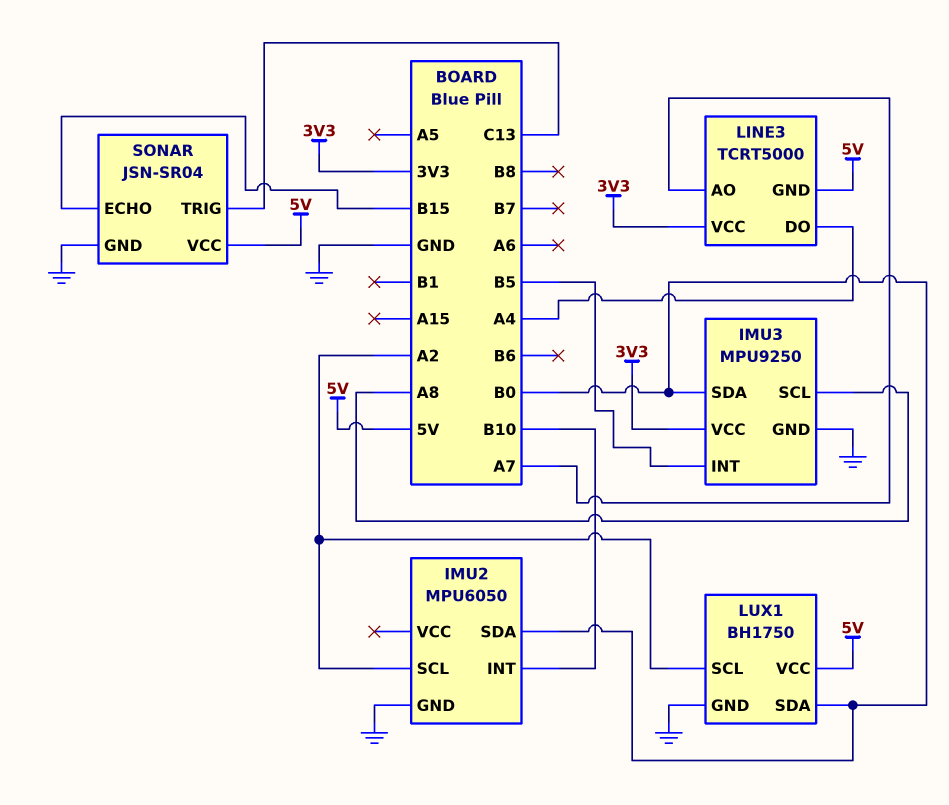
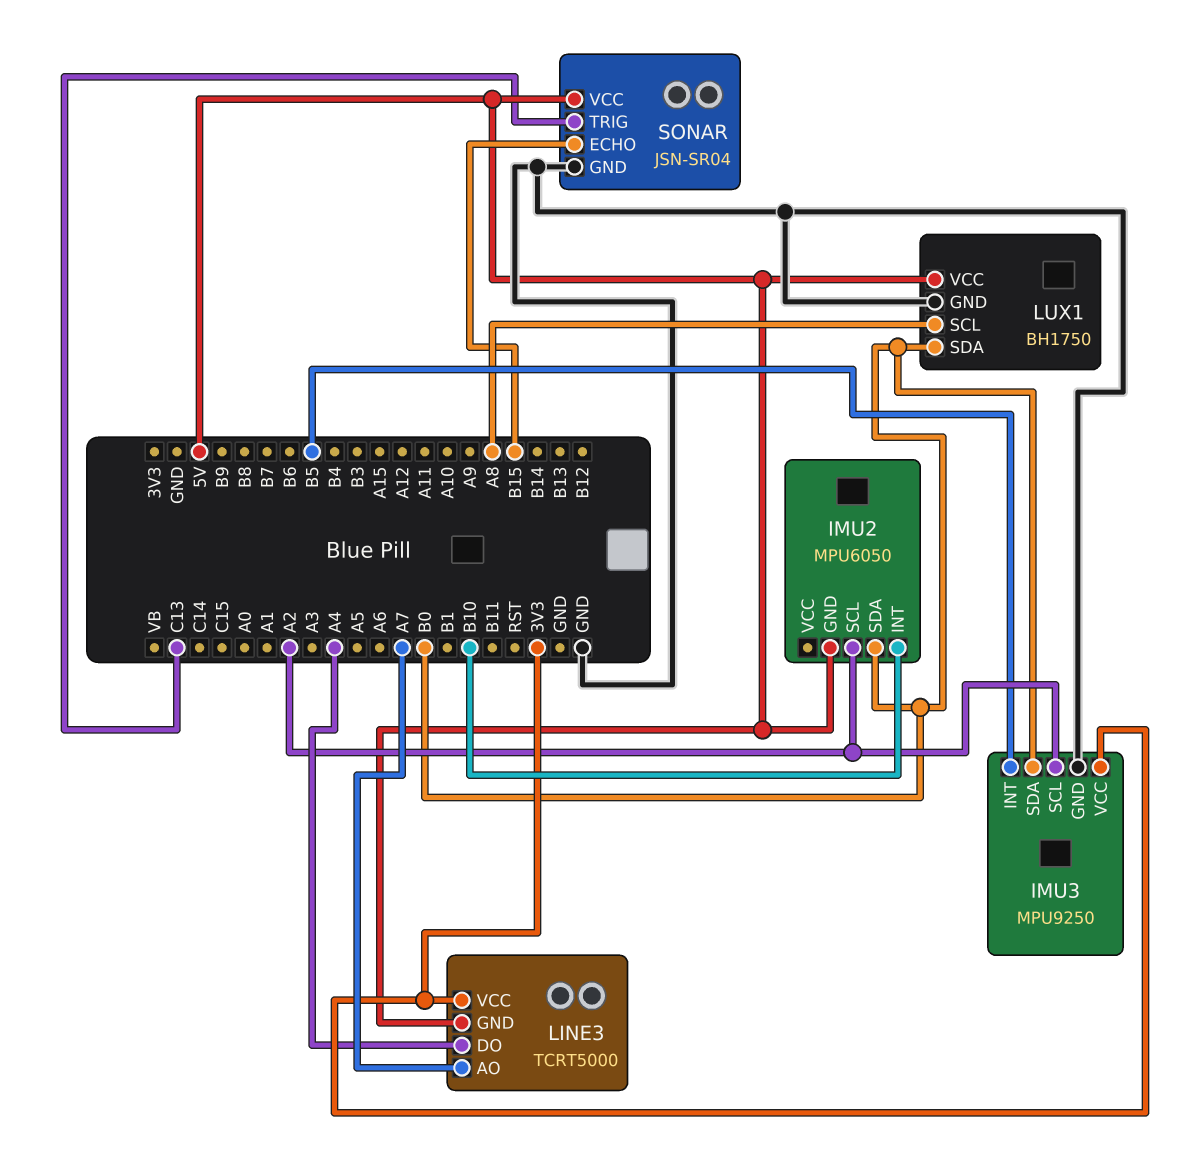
IMU2 pin GND: GND -> 5V
IMU3 pin SCL: A8 -> A2
LUX1 pin SCL: A2 -> A8

